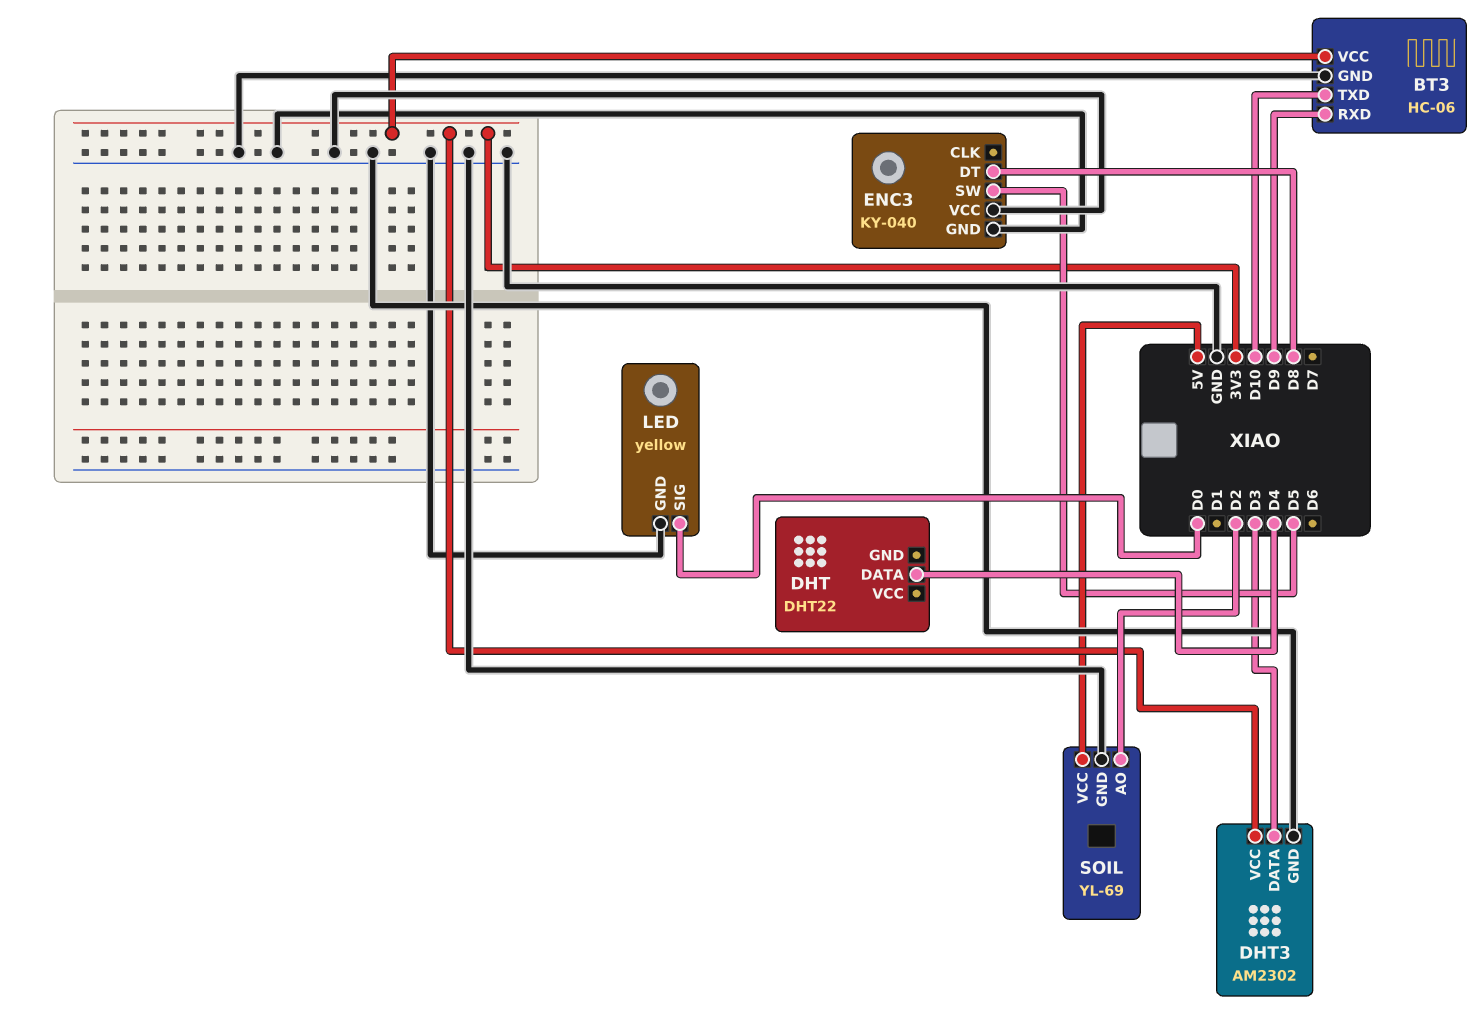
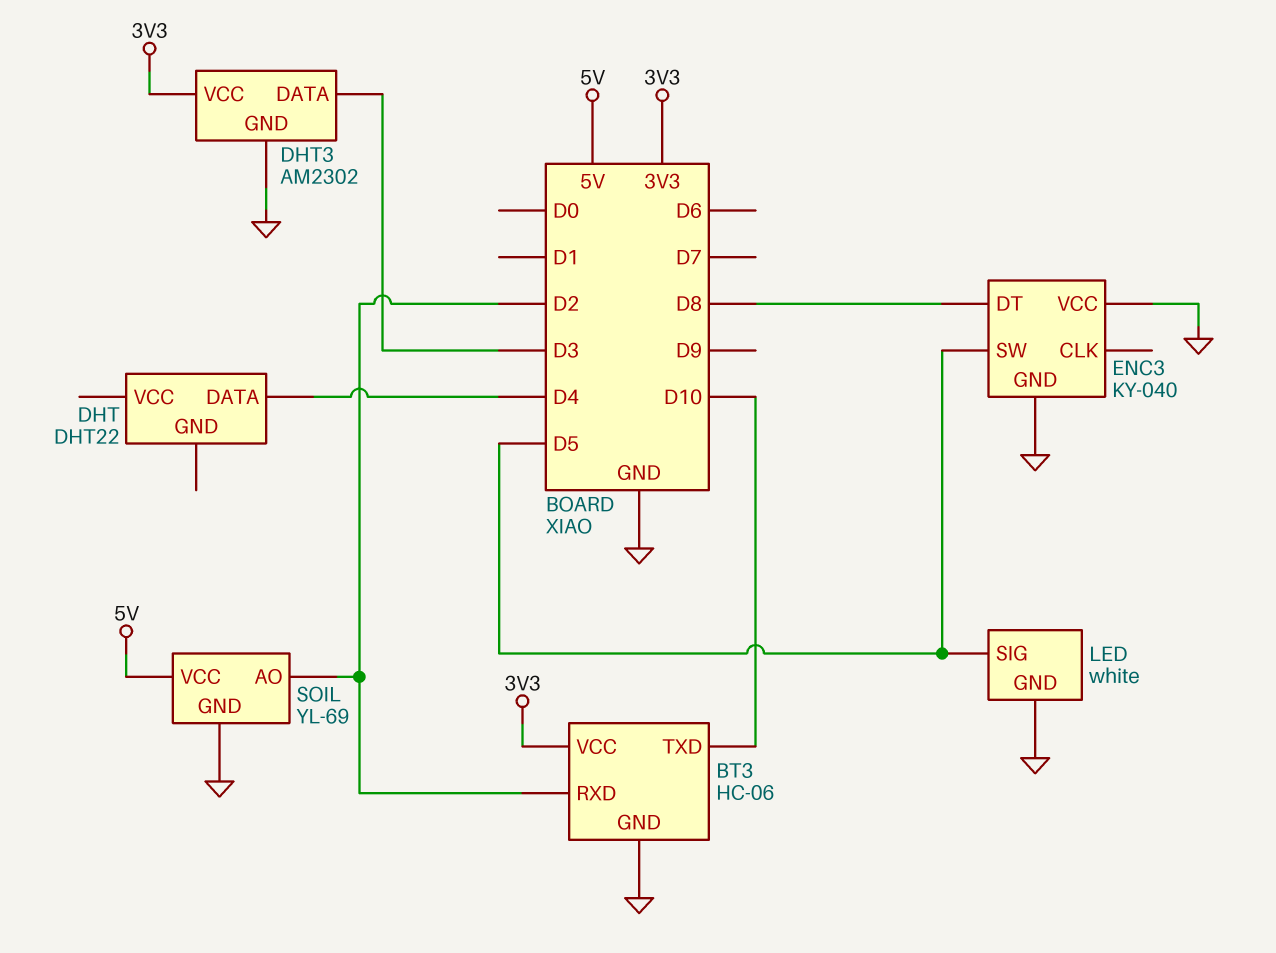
BT3 pin RXD: D9 -> D2
LED: yellow -> white
LED pin SIG: D0 -> D5

